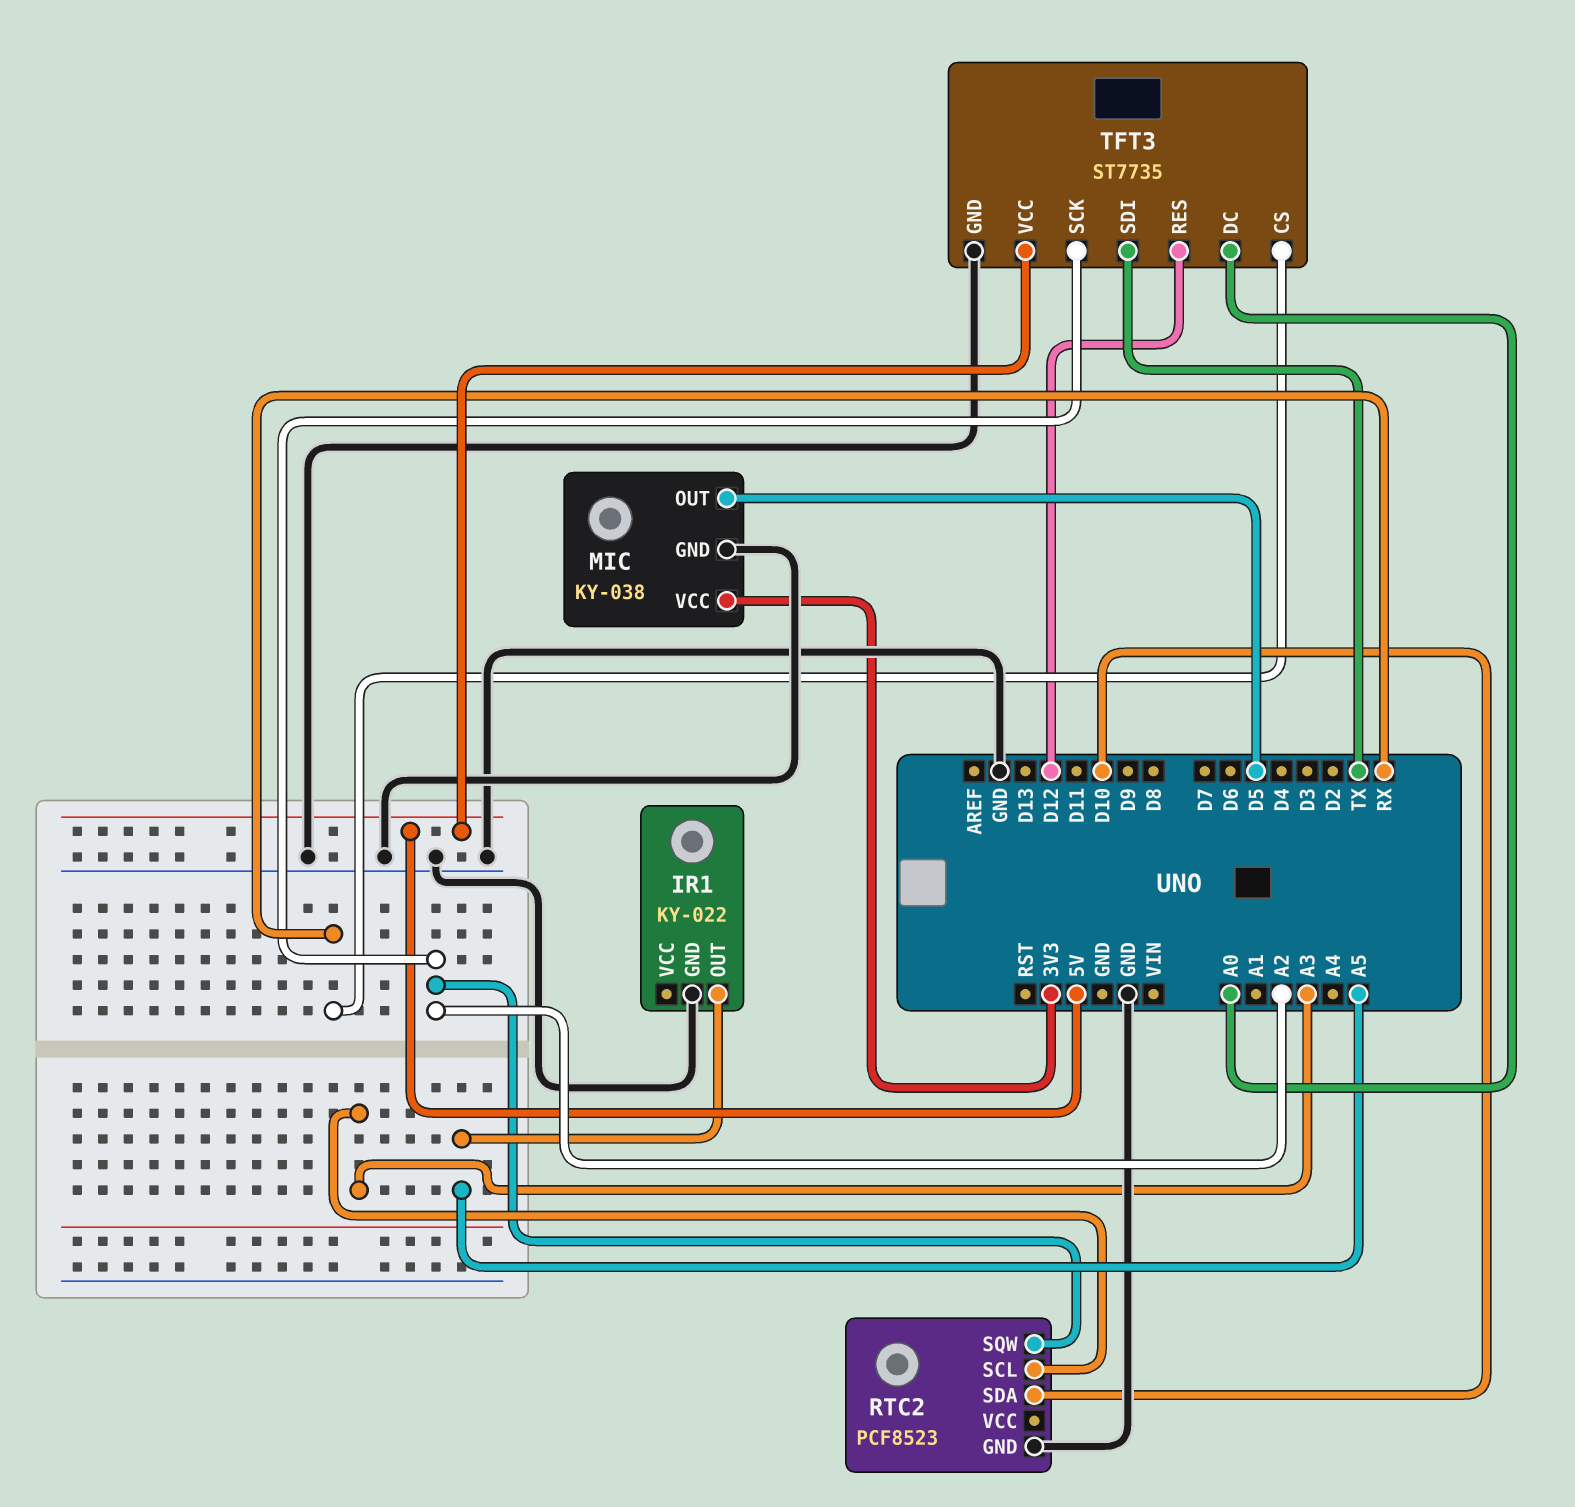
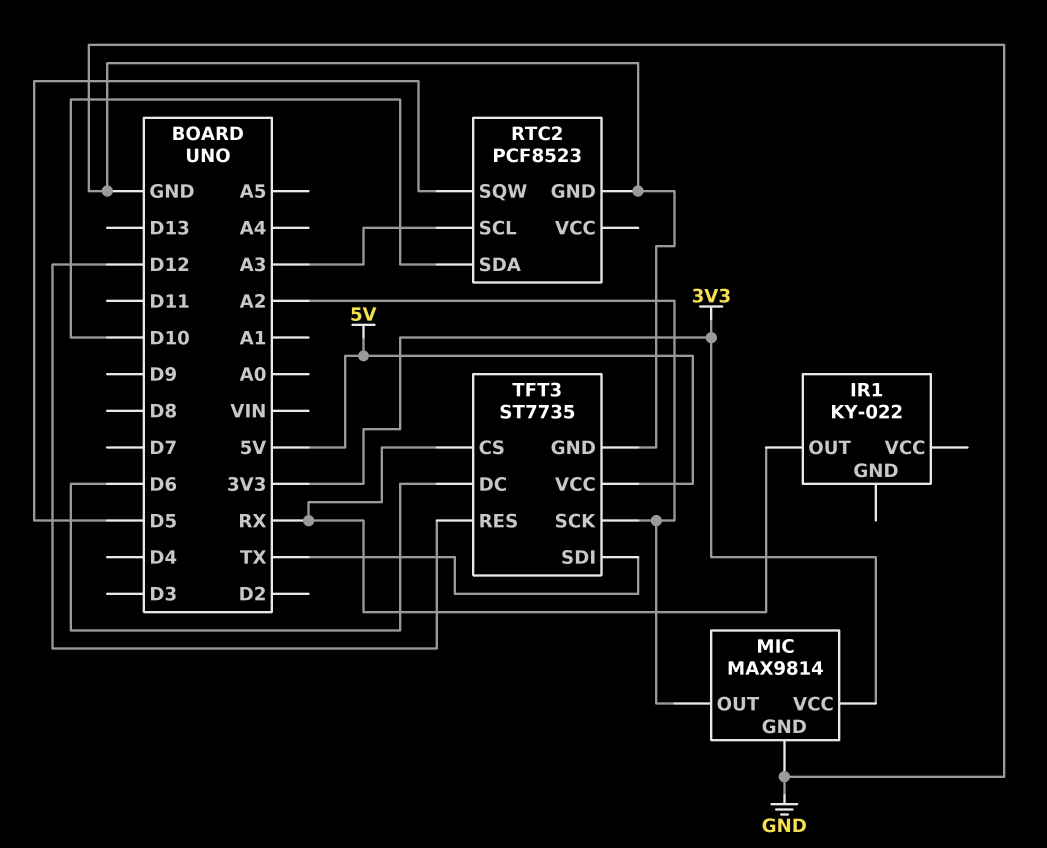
IR1 pin GND: GND -> none
IR1 pin OUT: A5 -> RX
MIC: KY-038 -> MAX9814
MIC pin OUT: D5 -> A2
RTC2 pin SQW: A2 -> D5
TFT3 pin DC: A0 -> D6

